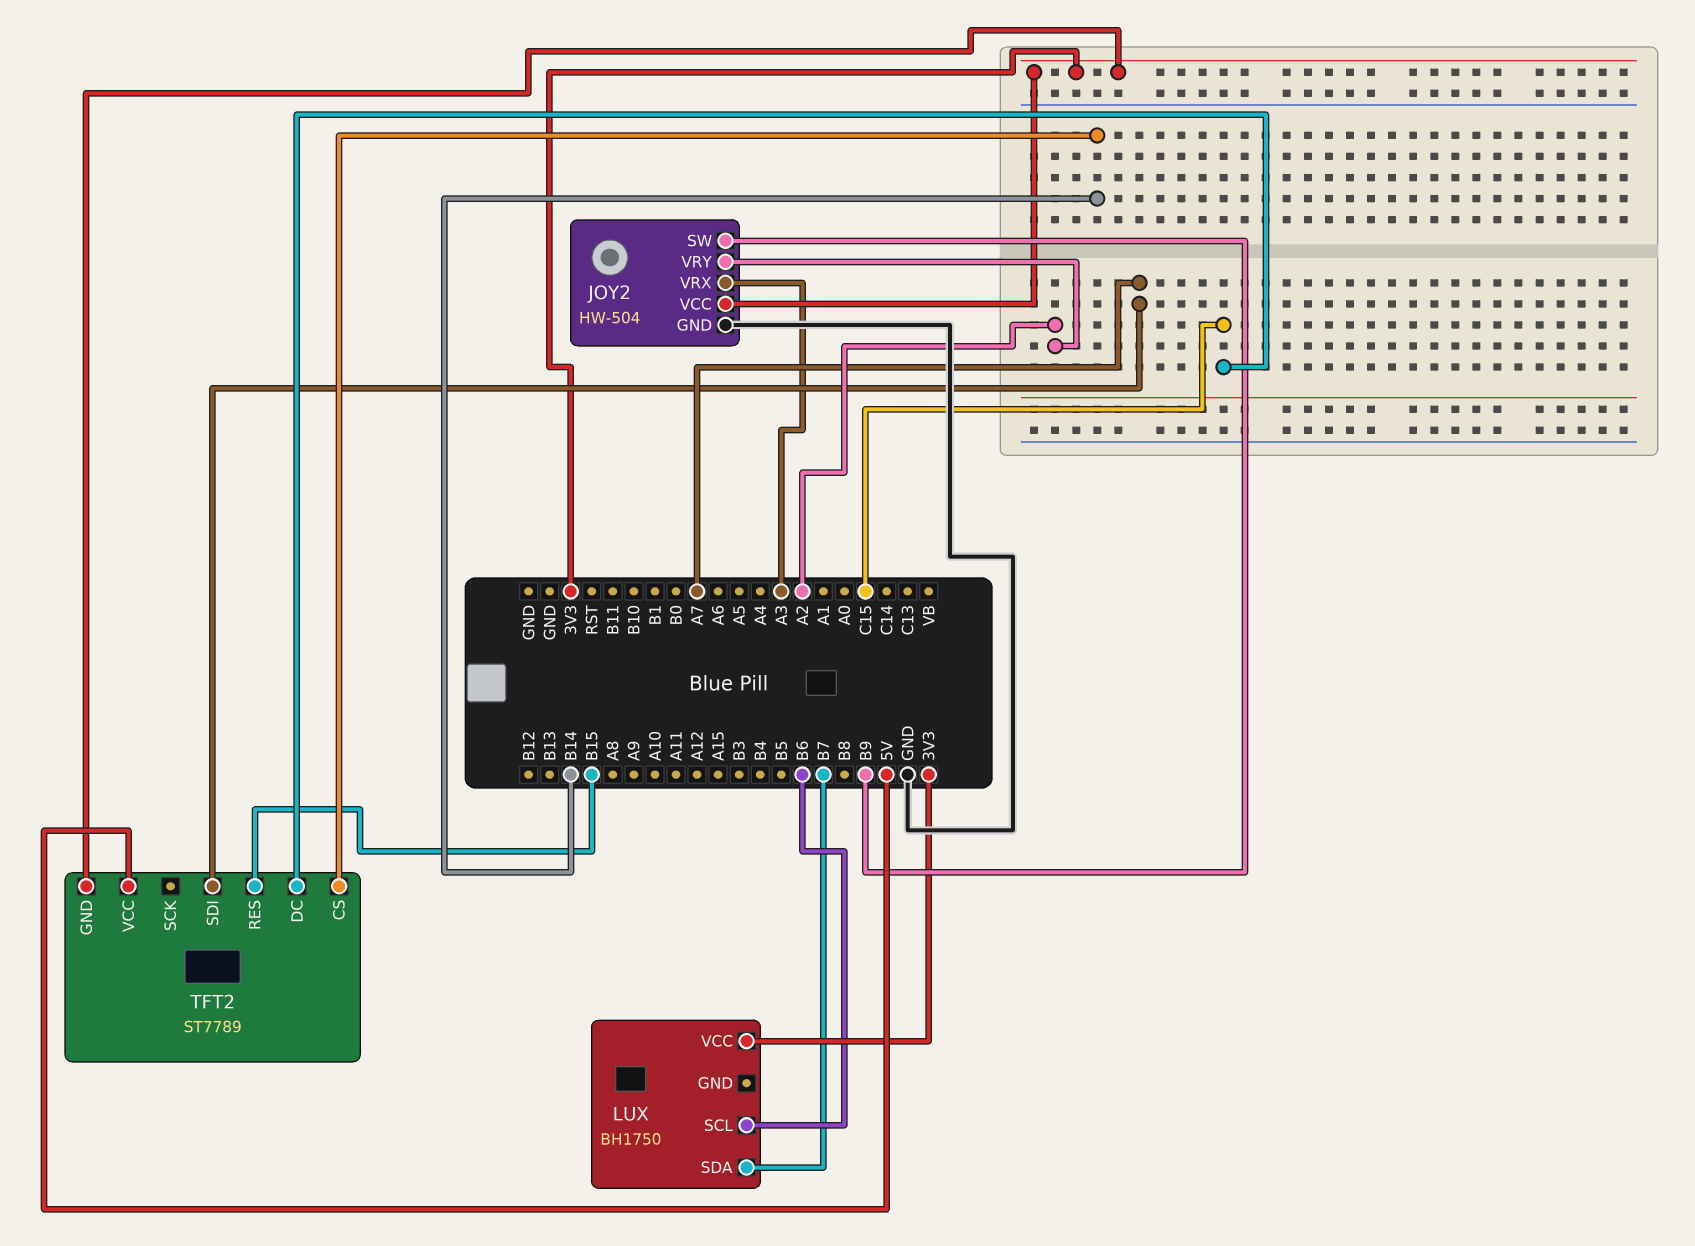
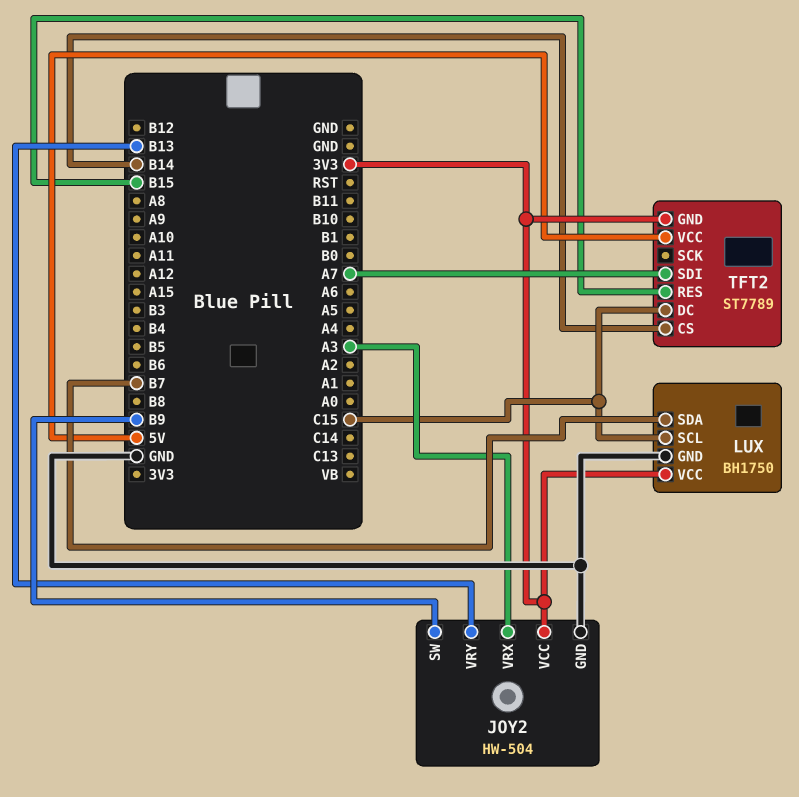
JOY2 pin VRY: A2 -> B13
LUX pin GND: none -> GND
LUX pin SCL: B6 -> C15

